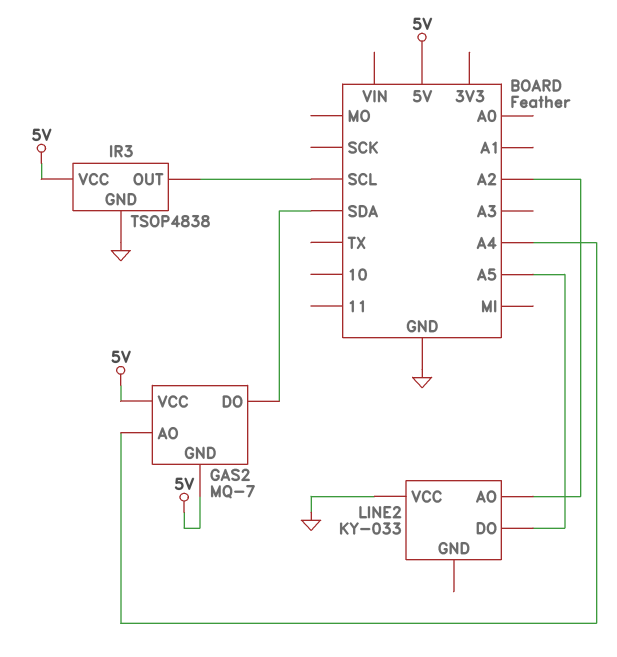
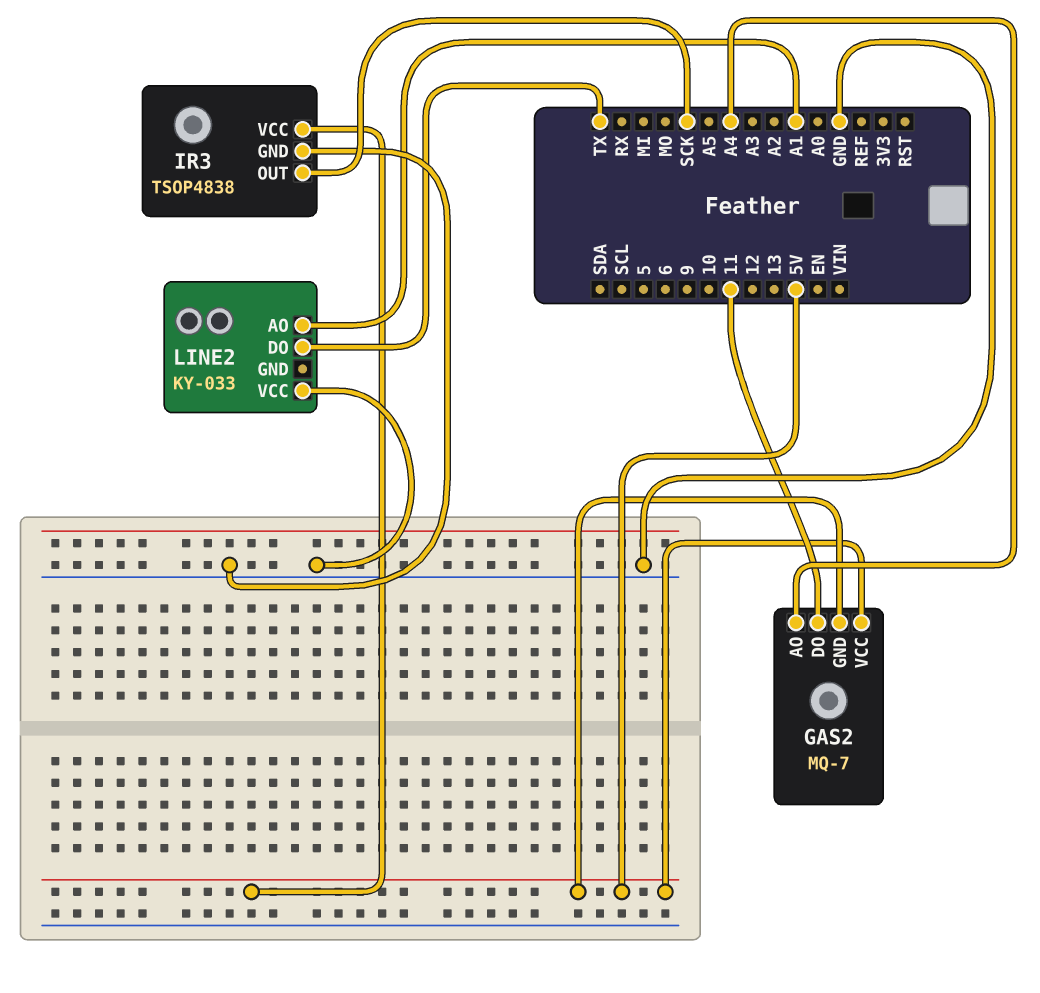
GAS2 pin DO: SDA -> 11
IR3 pin OUT: SCL -> SCK
LINE2 pin AO: A2 -> A1
LINE2 pin DO: A5 -> TX

